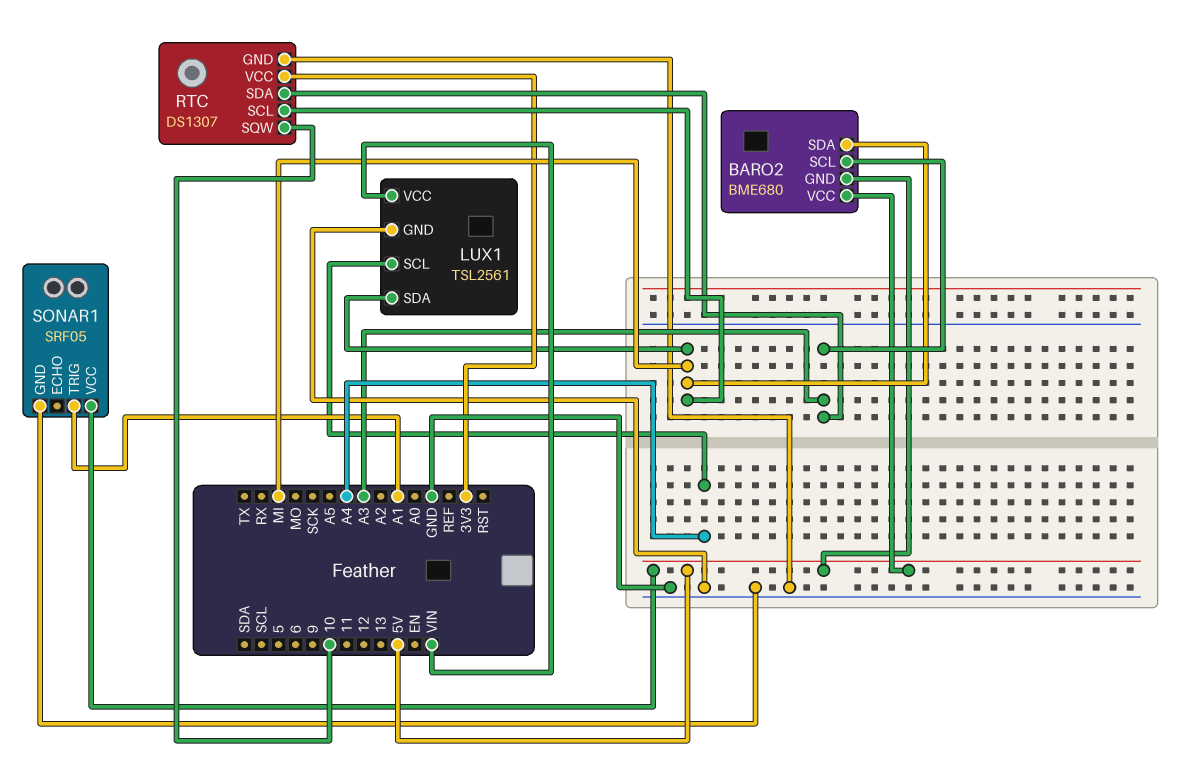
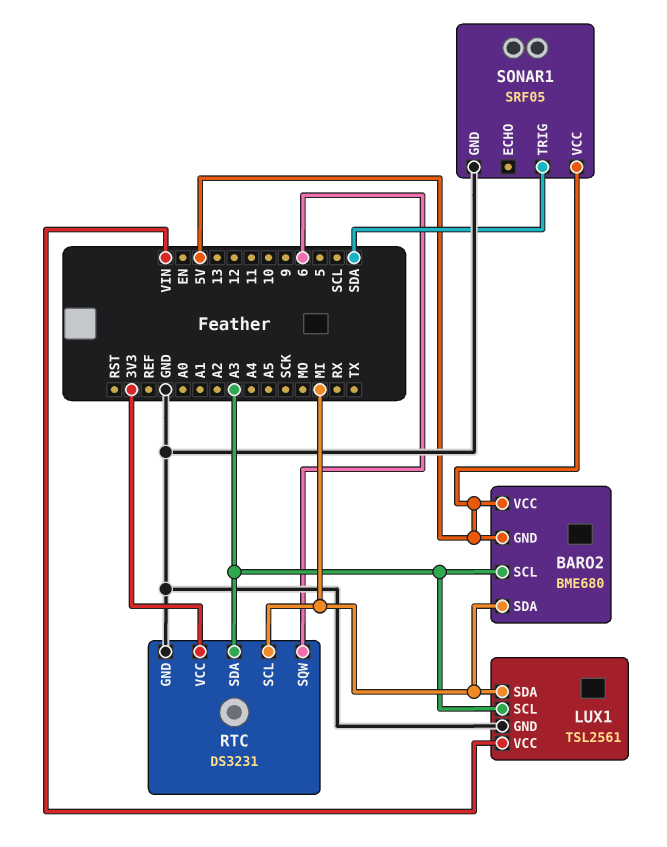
LUX1 pin SCL: A4 -> A3
RTC: DS1307 -> DS3231
RTC pin SQW: 10 -> 6
SONAR1 pin TRIG: A1 -> SDA

